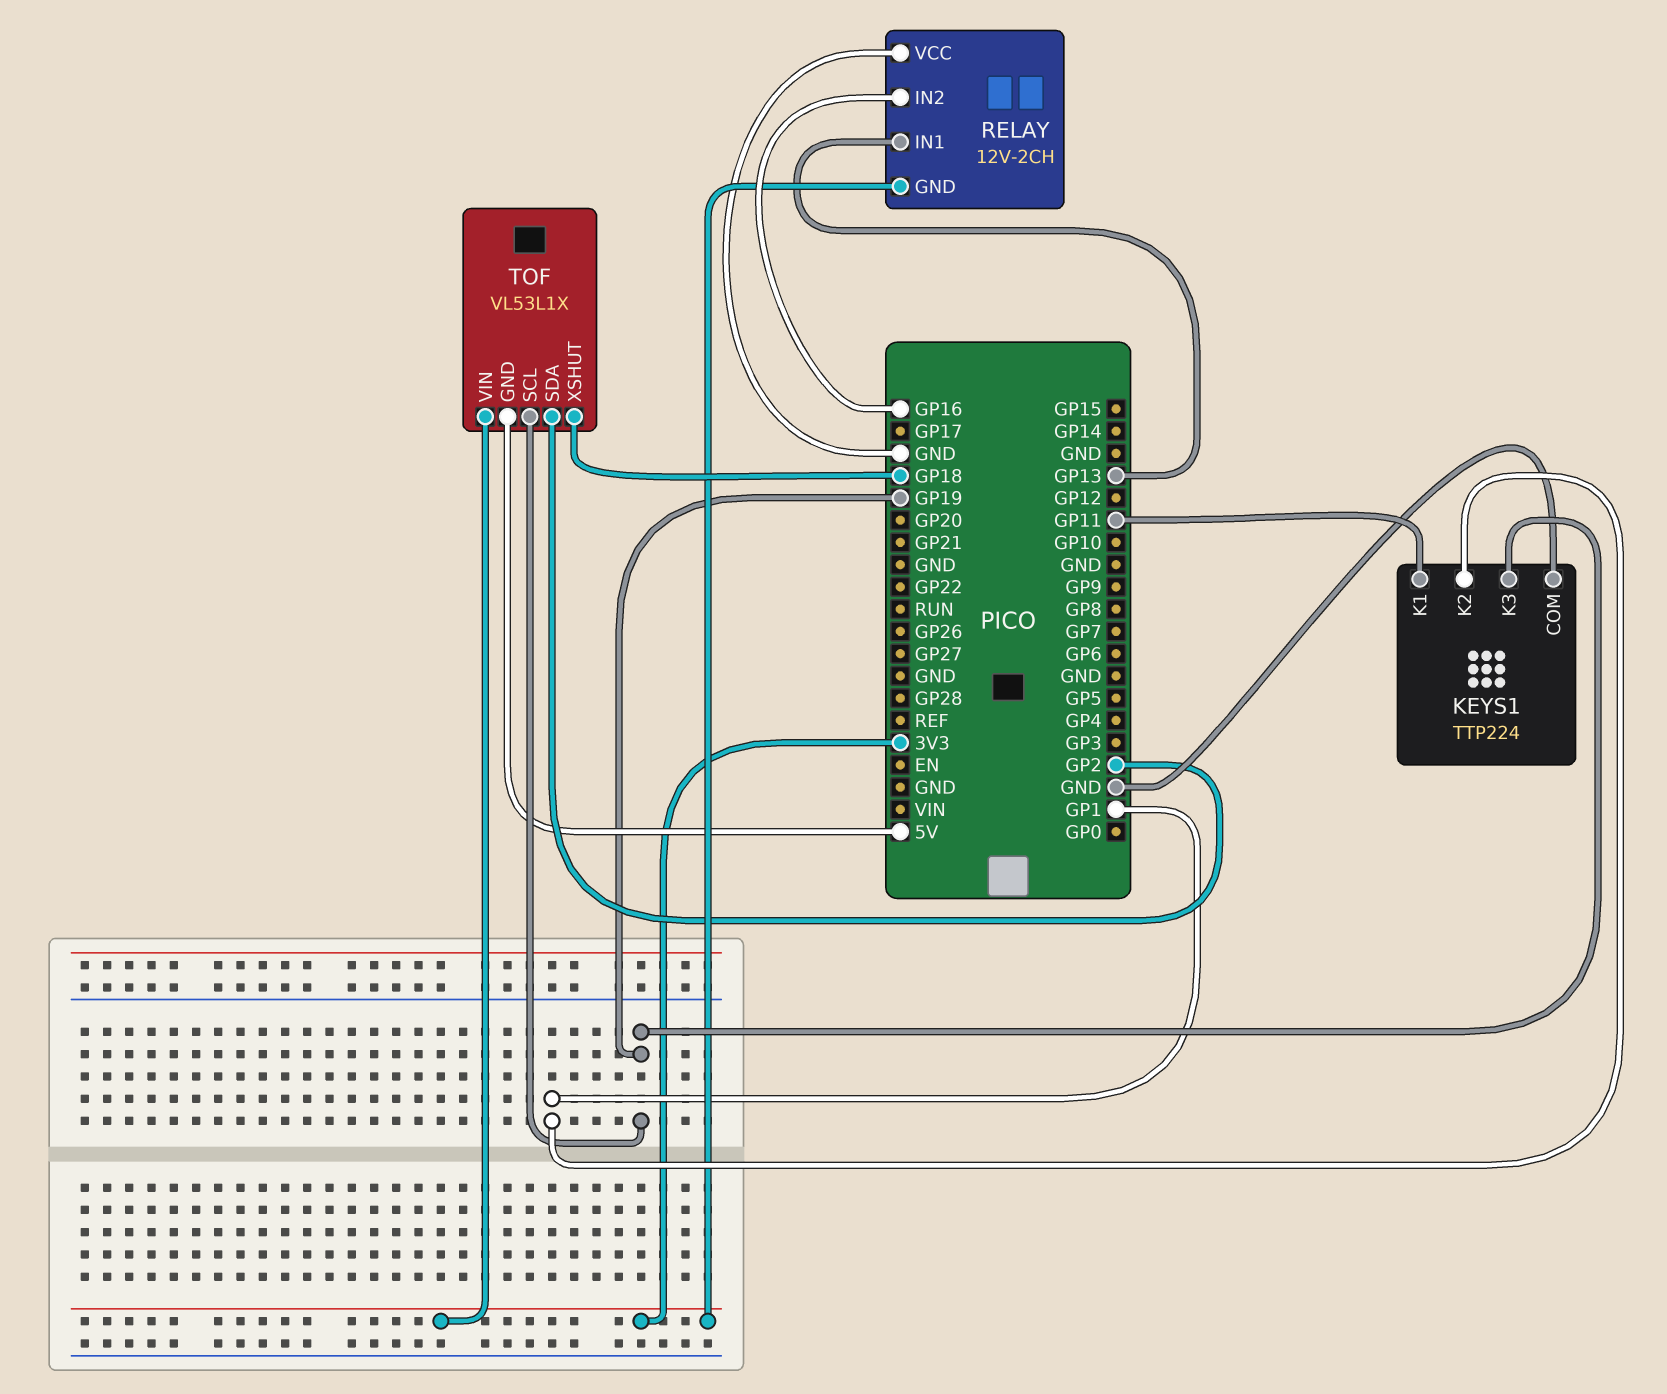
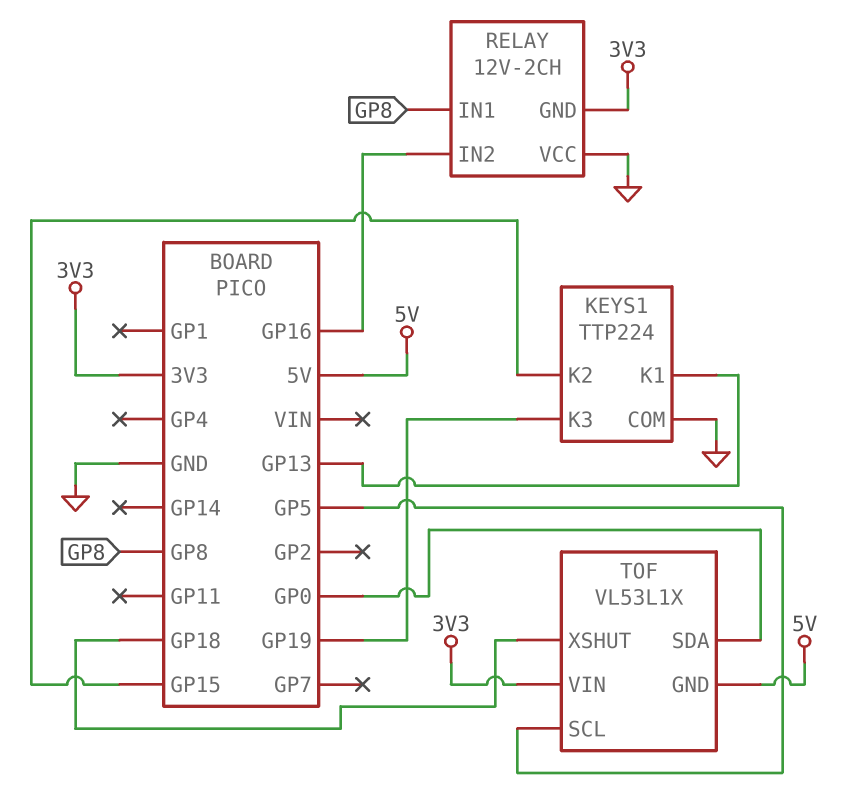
KEYS1 pin K1: GP11 -> GP13
KEYS1 pin K2: GP1 -> GP15
RELAY pin IN1: GP13 -> GP8
TOF pin SCL: GP19 -> GP5
TOF pin SDA: GP2 -> GP0

